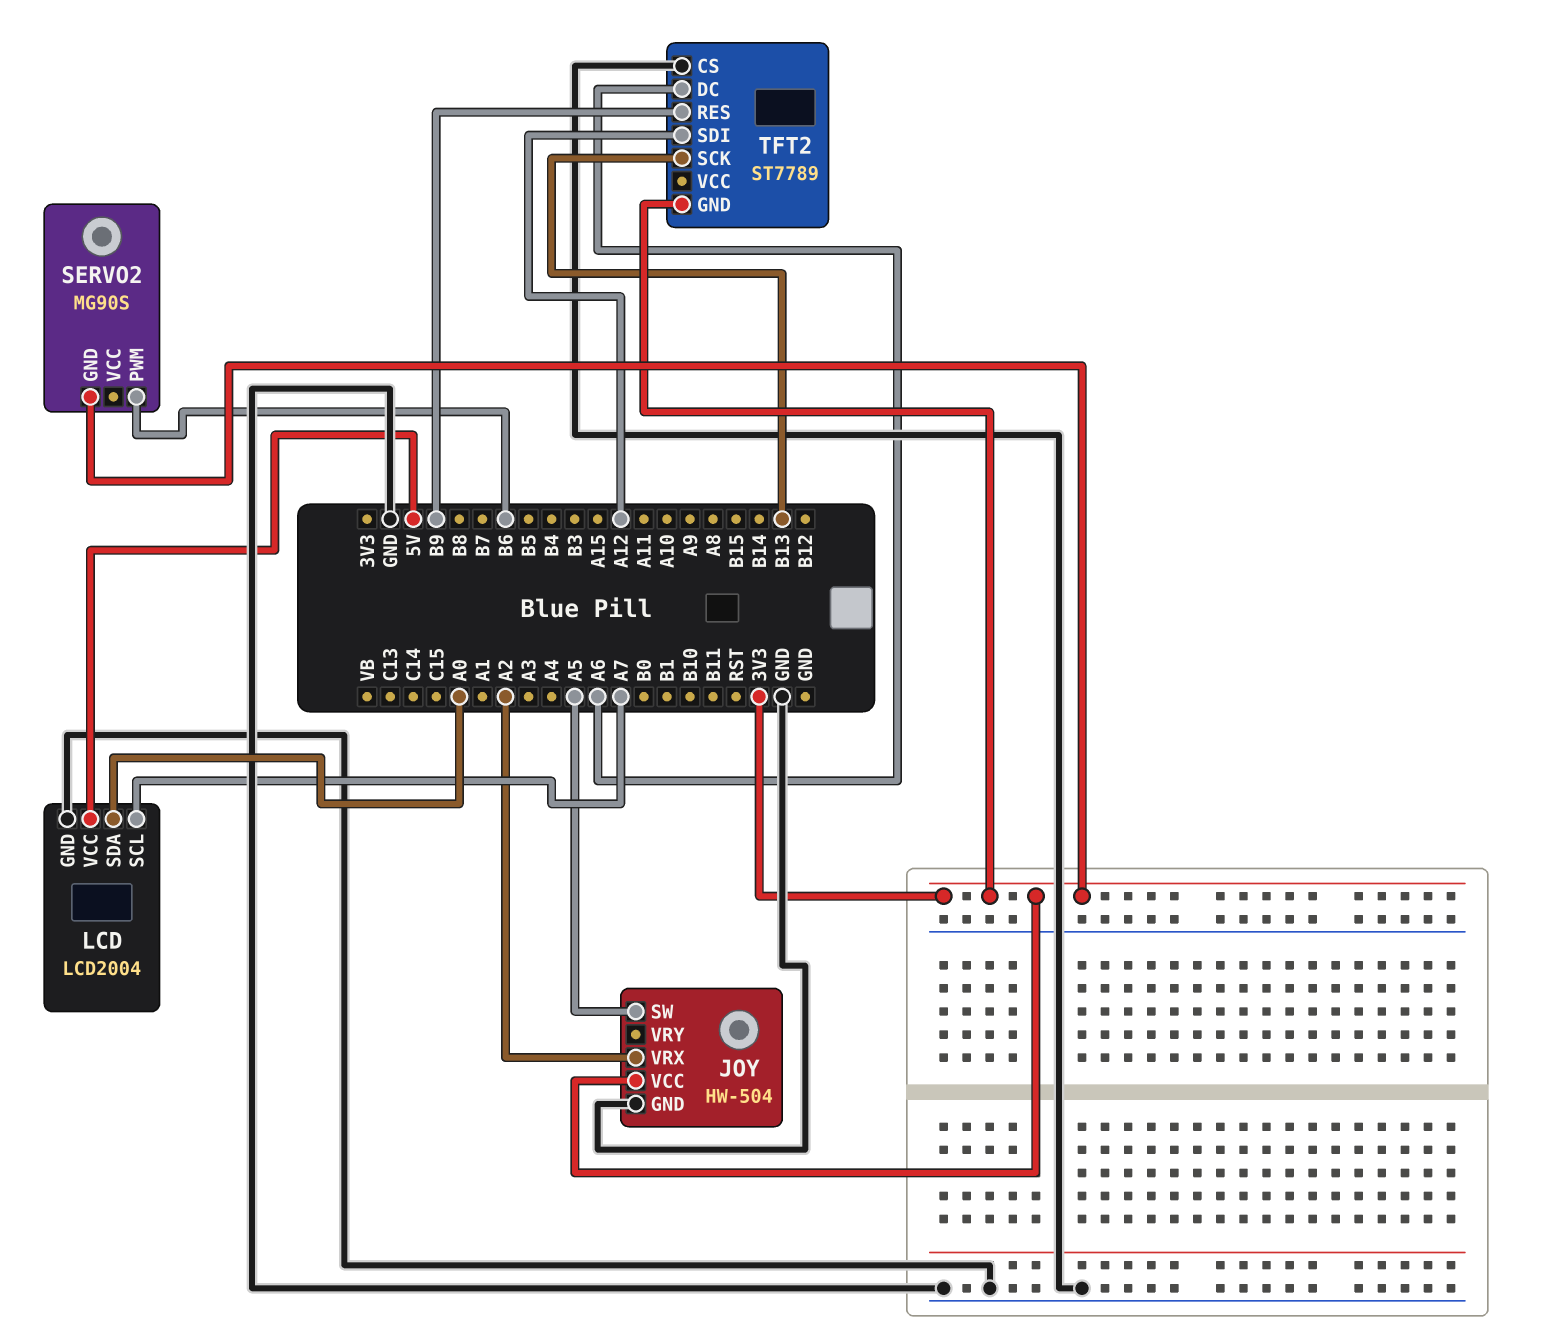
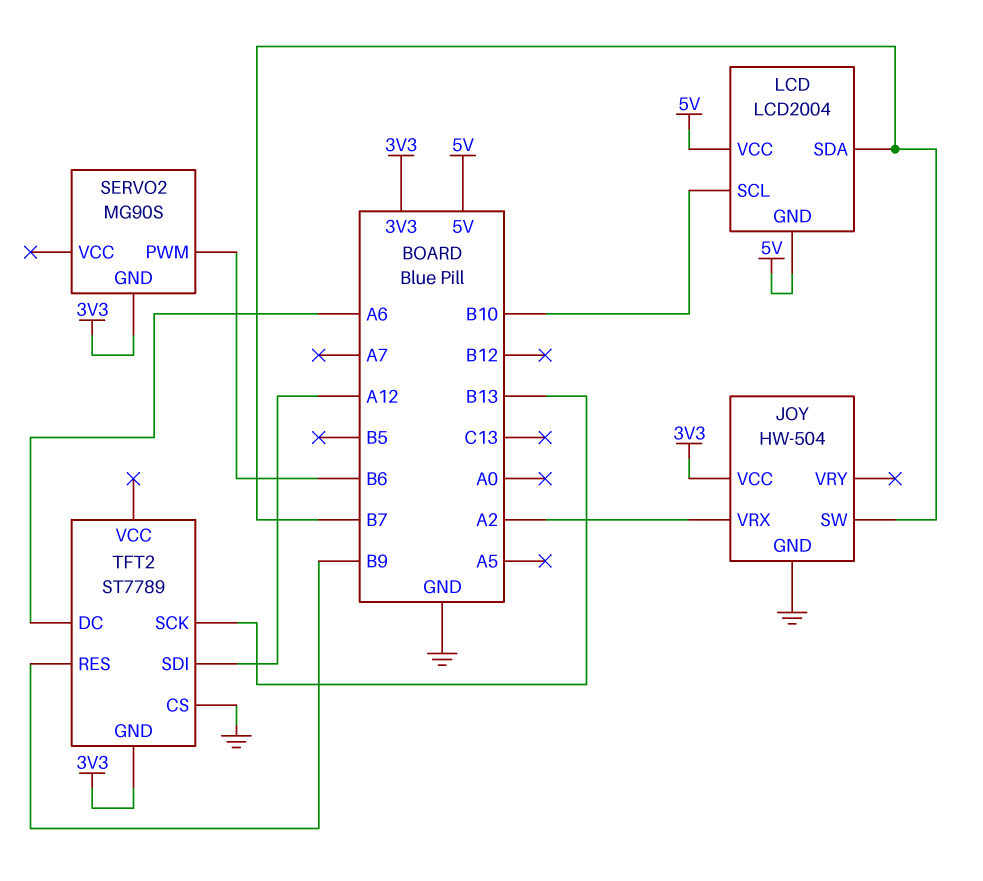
JOY pin SW: A5 -> B7
LCD pin GND: GND -> 5V
LCD pin SCL: A7 -> B10
LCD pin SDA: A0 -> B7

